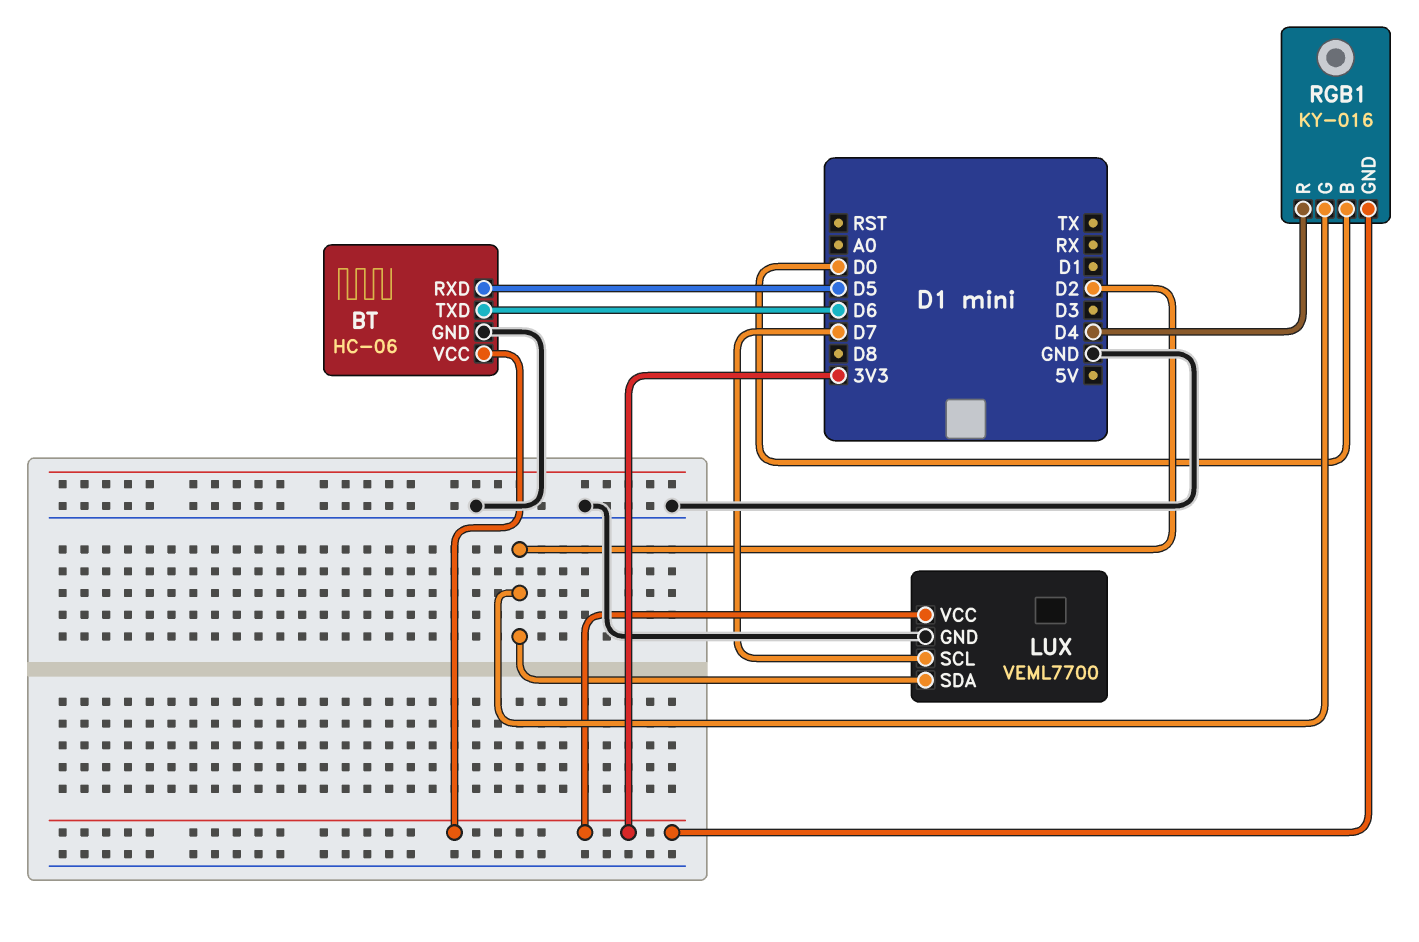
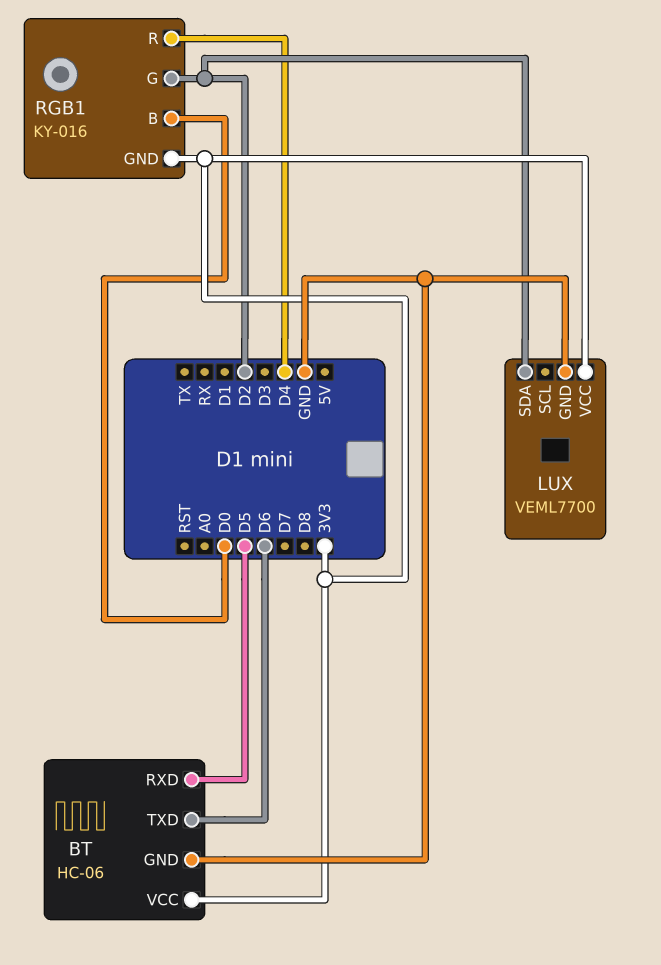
LUX pin SCL: D7 -> none

